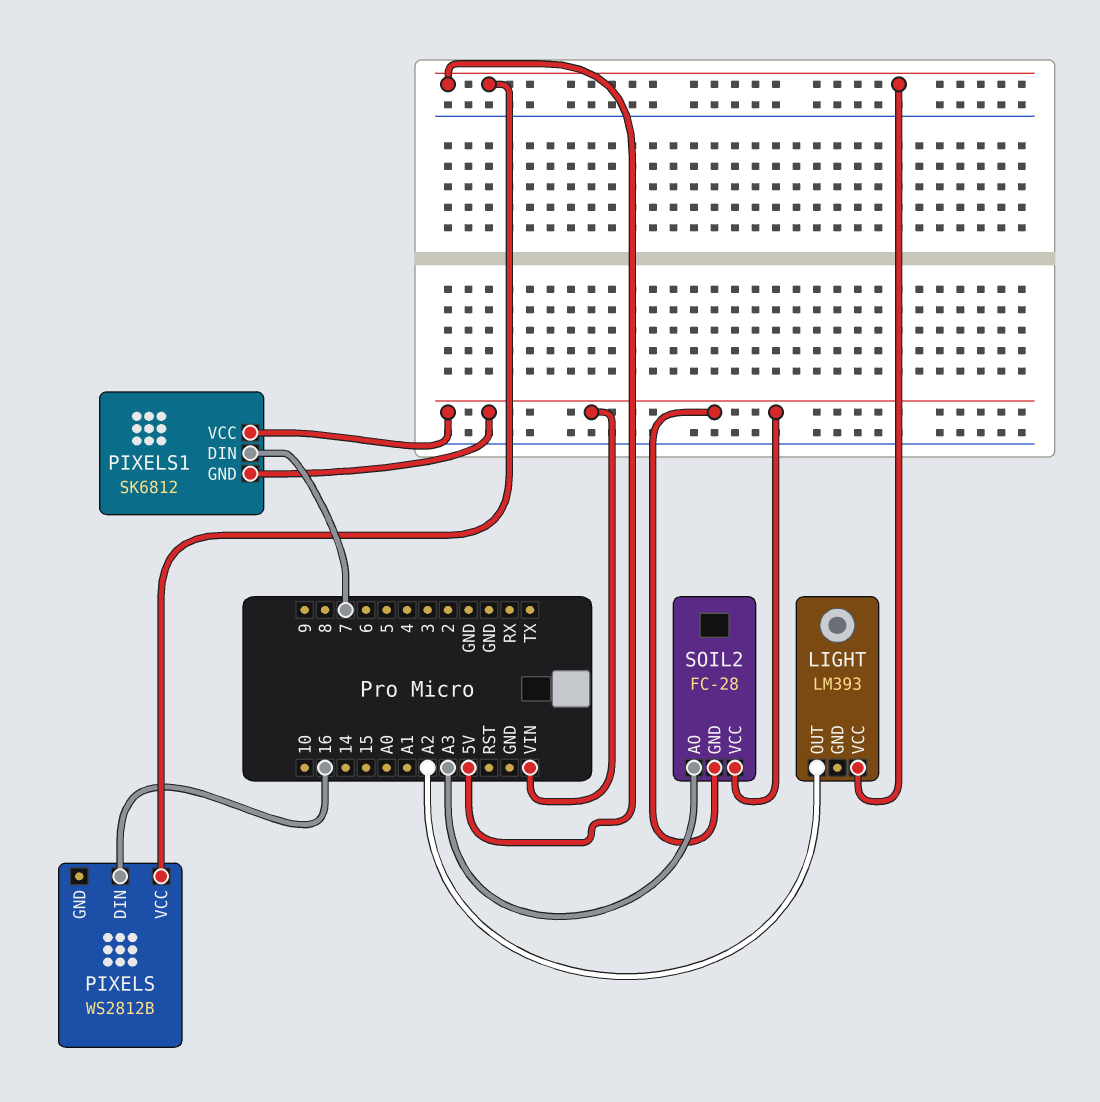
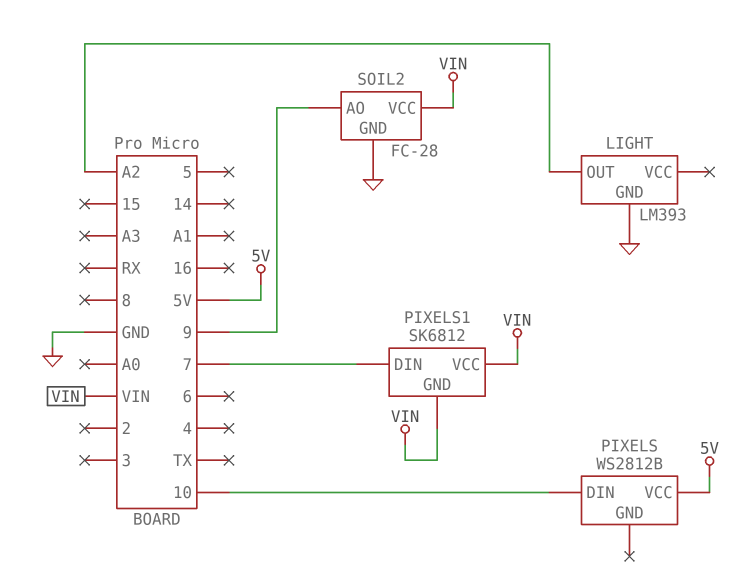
LIGHT pin GND: none -> GND
LIGHT pin VCC: 5V -> none
PIXELS pin DIN: 16 -> 10
SOIL2 pin AO: A3 -> 9
SOIL2 pin GND: VIN -> GND

